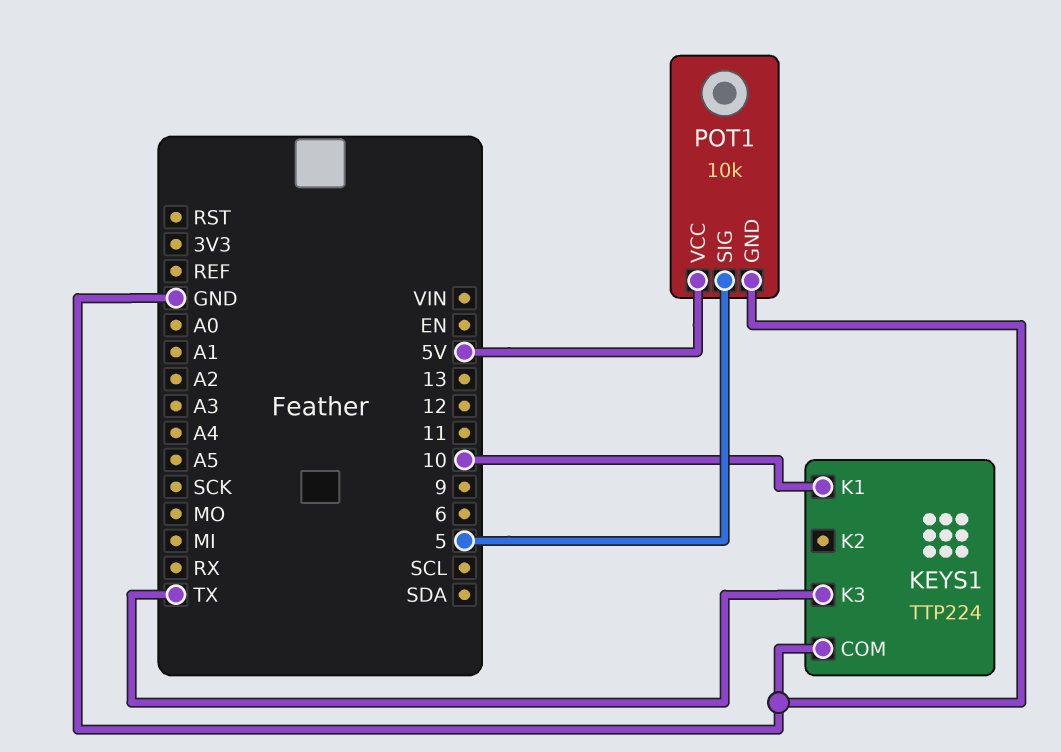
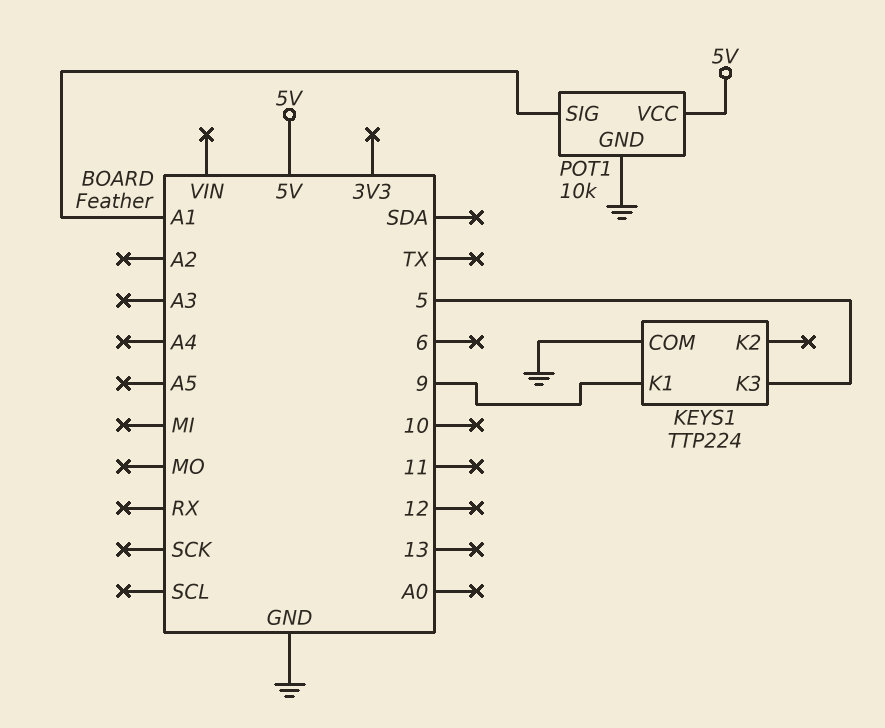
KEYS1 pin K1: 10 -> 9
KEYS1 pin K3: TX -> 5
POT1 pin SIG: 5 -> A1

